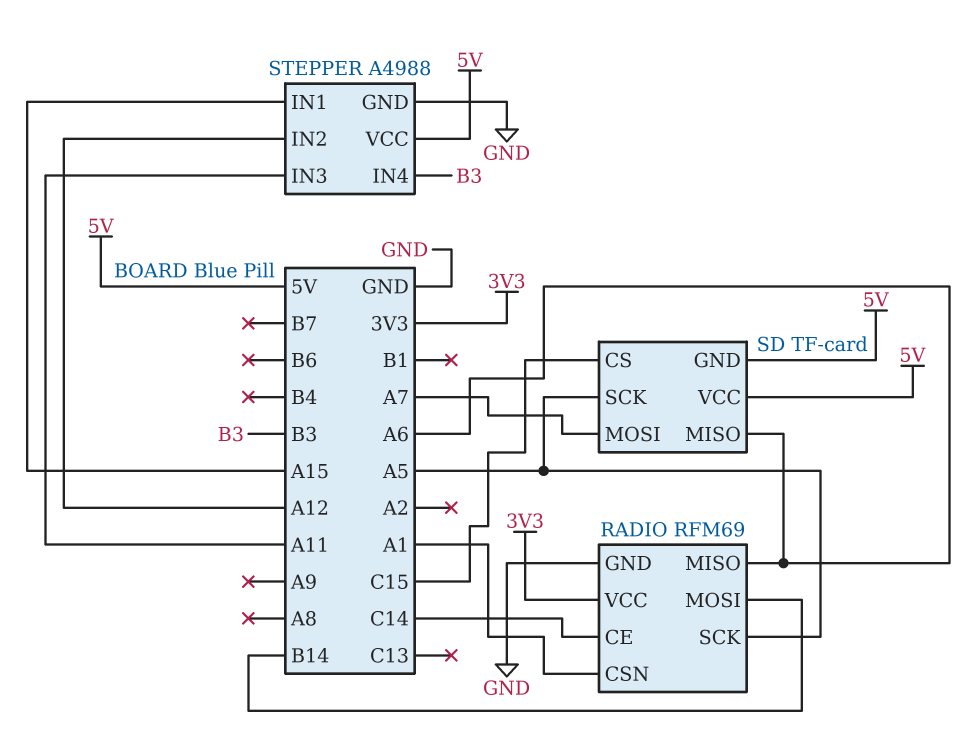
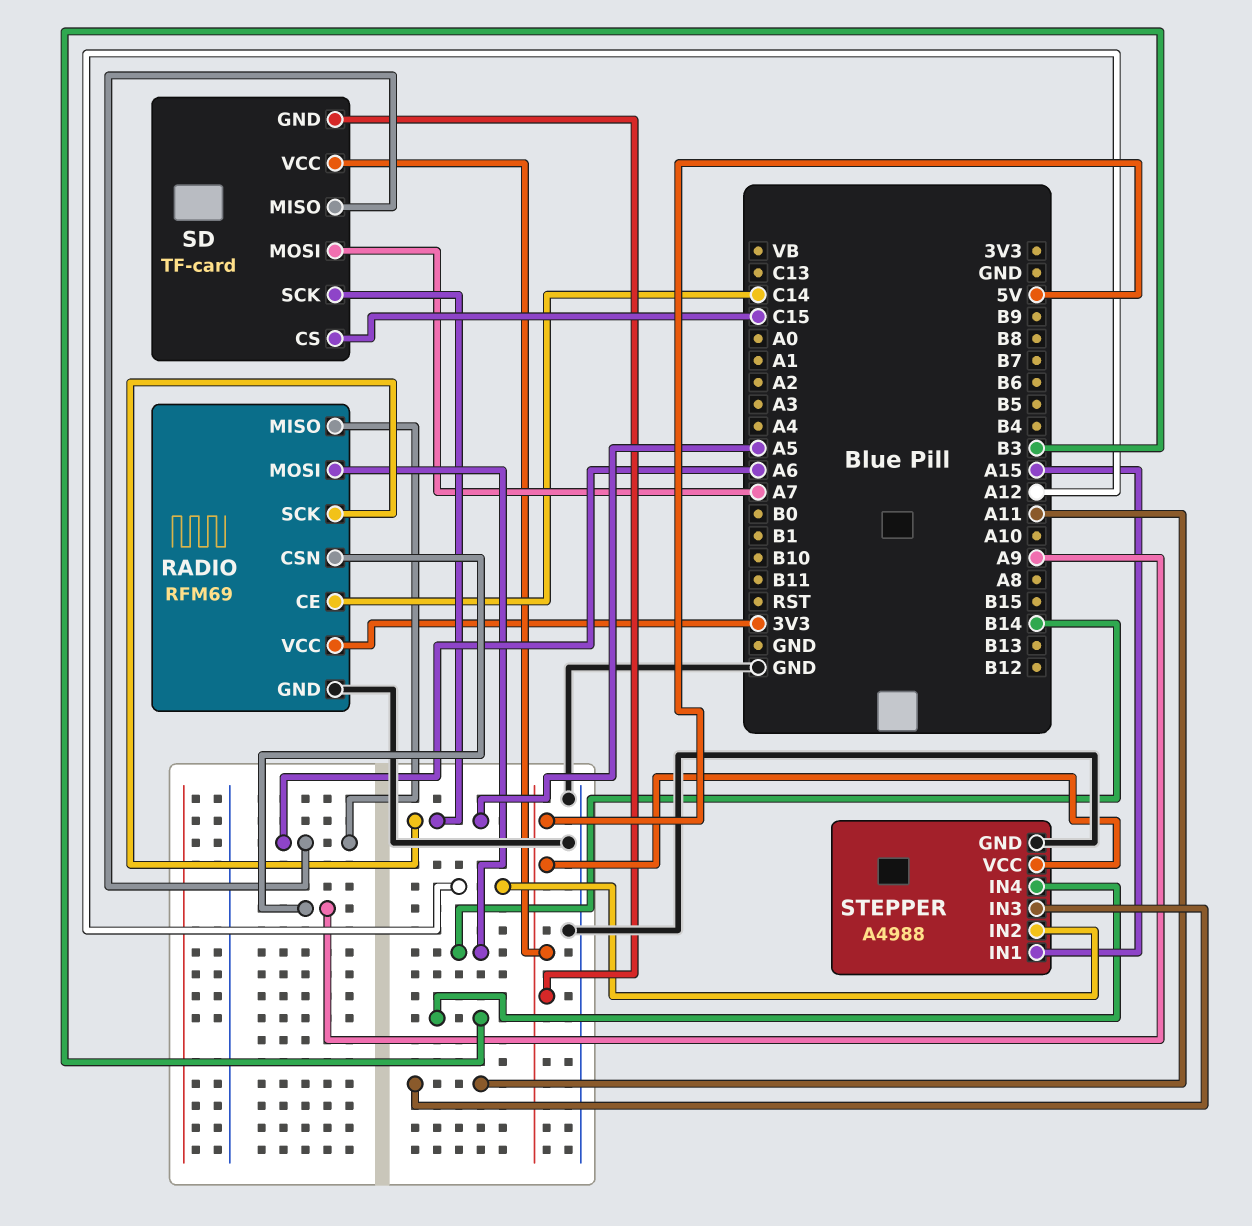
RADIO pin CSN: A1 -> A9

